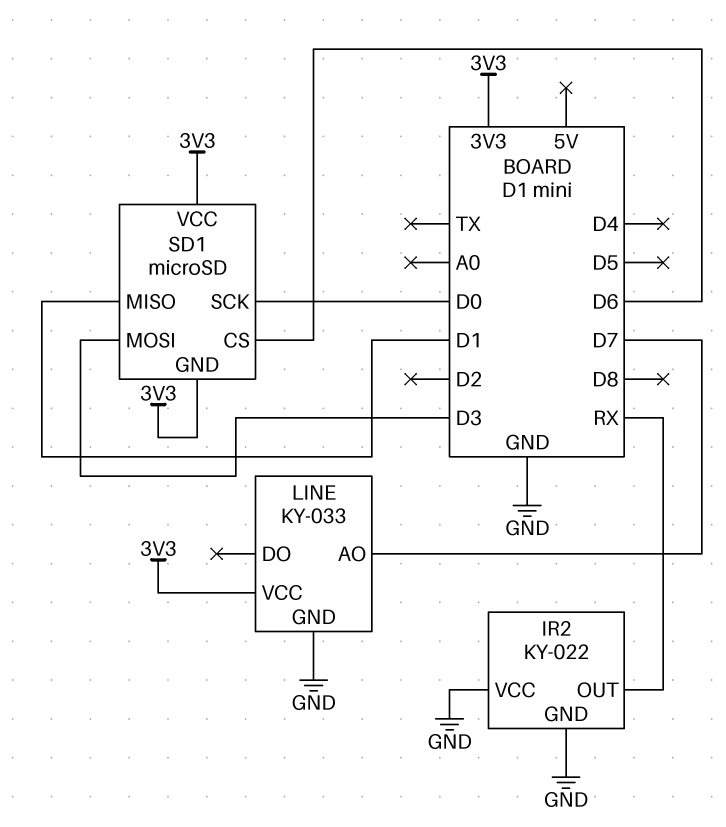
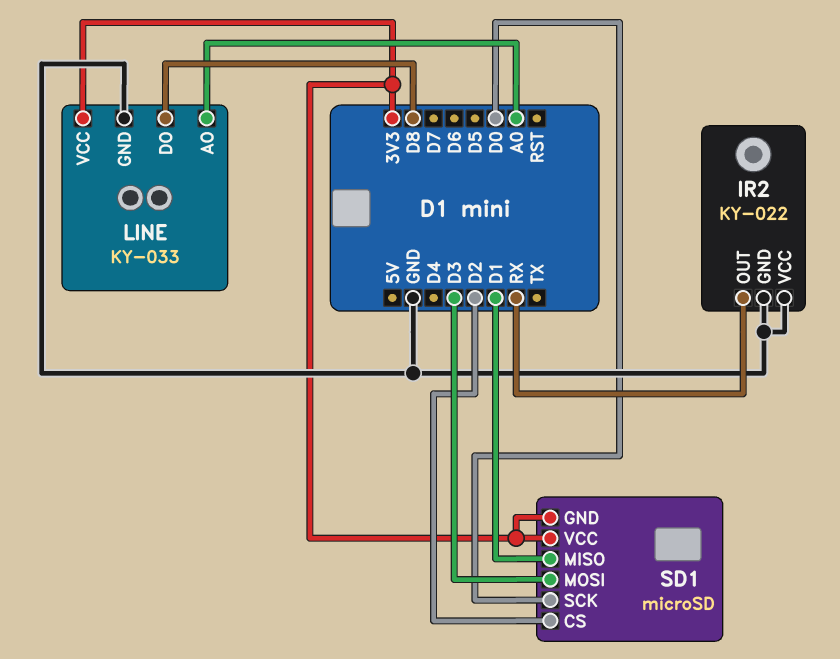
LINE pin AO: D7 -> A0
LINE pin DO: none -> D8
SD1 pin CS: D6 -> D2

